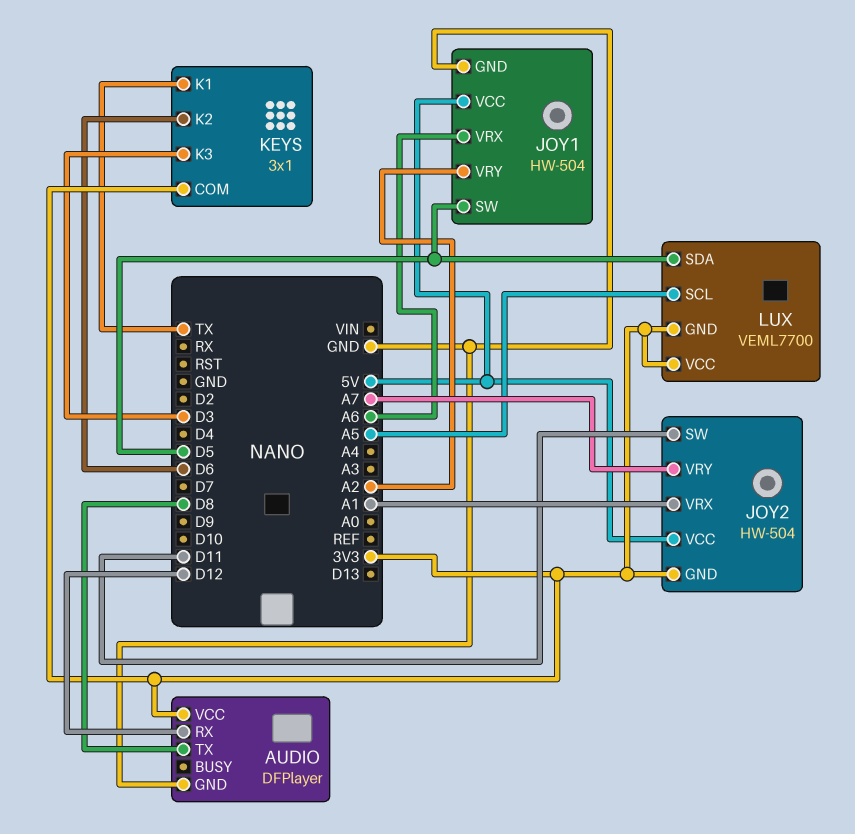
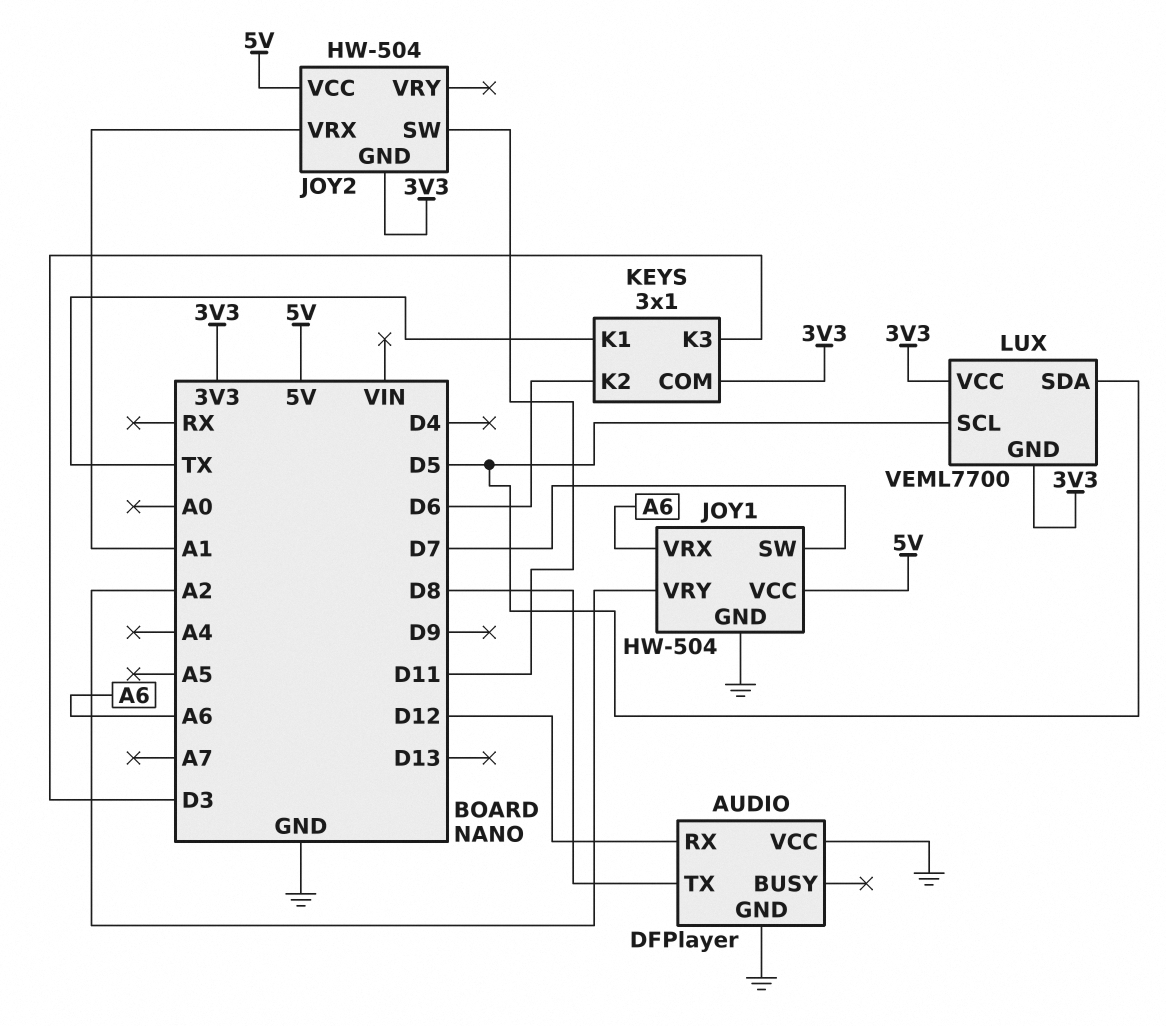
AUDIO pin VCC: 3V3 -> GND
JOY1 pin SW: D5 -> D7
JOY2 pin VRY: A7 -> none
LUX pin SCL: A5 -> D5

